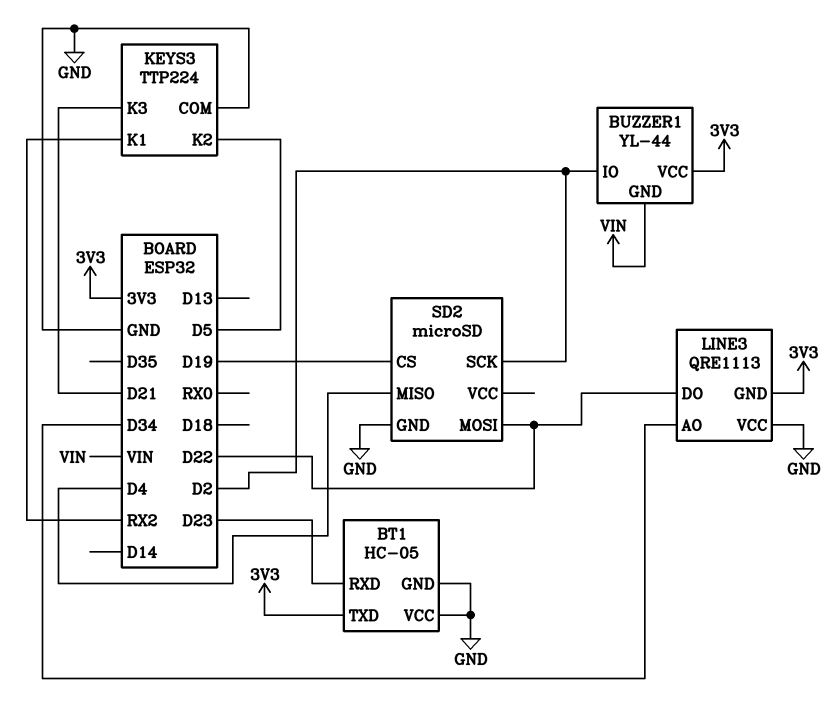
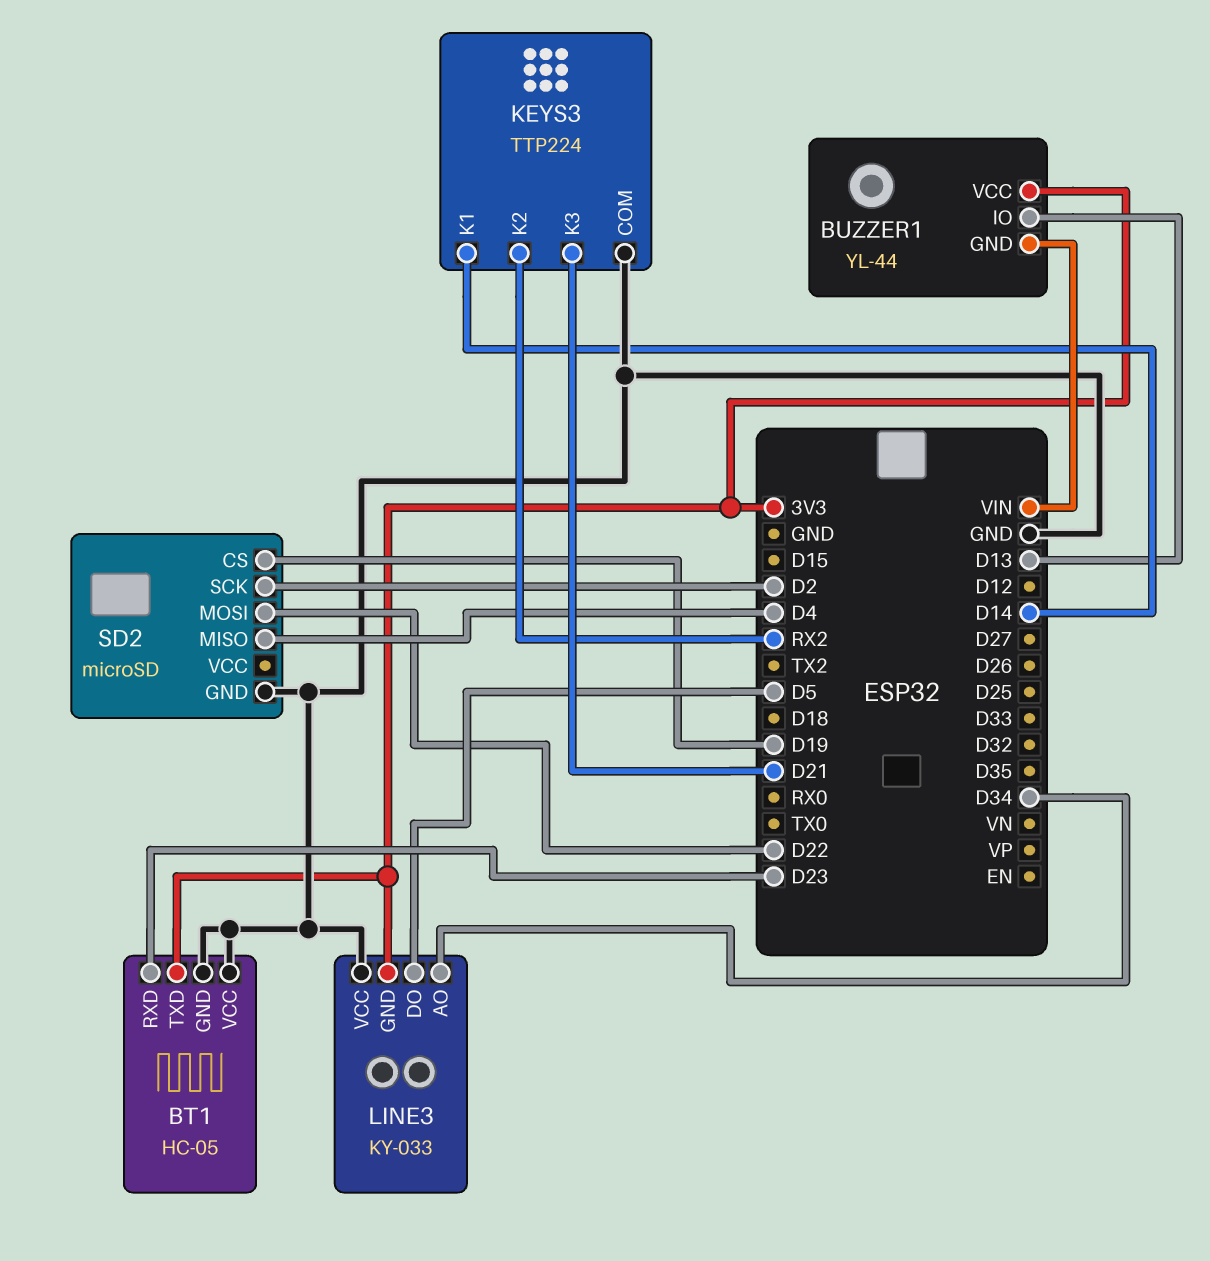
BUZZER1 pin IO: D2 -> D13
KEYS3 pin K1: RX2 -> D14
KEYS3 pin K2: D5 -> RX2
LINE3: QRE1113 -> KY-033
LINE3 pin DO: D22 -> D5

